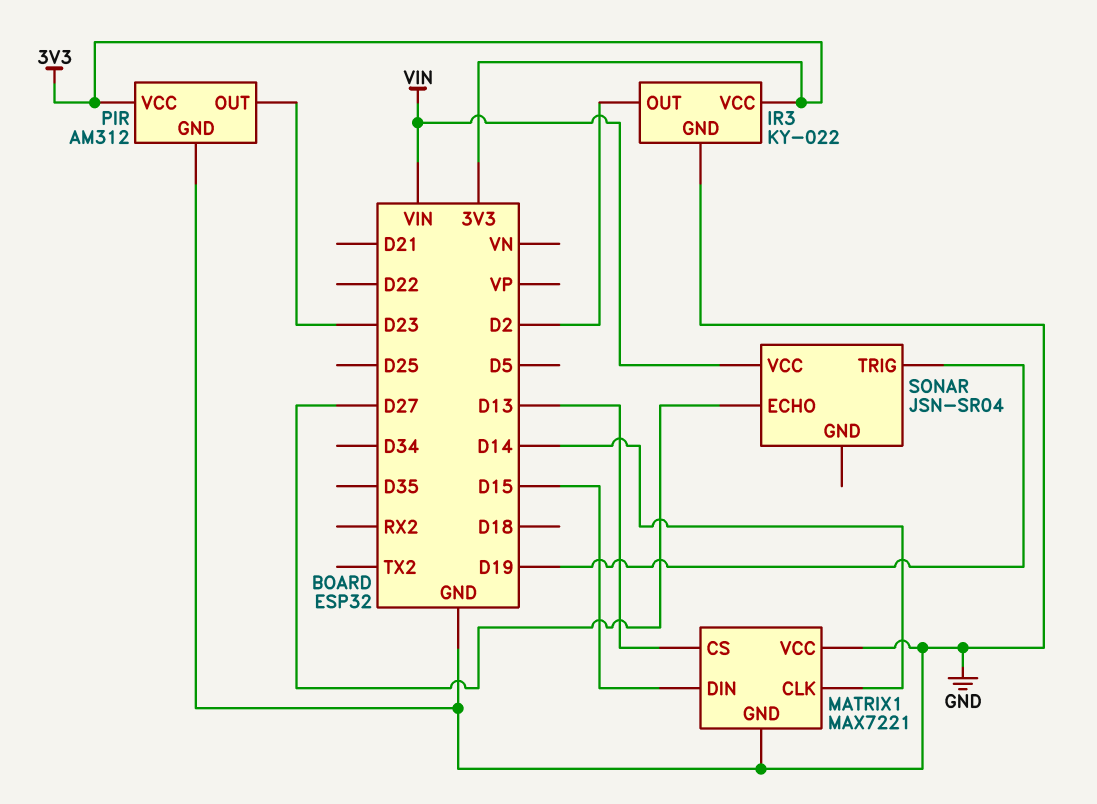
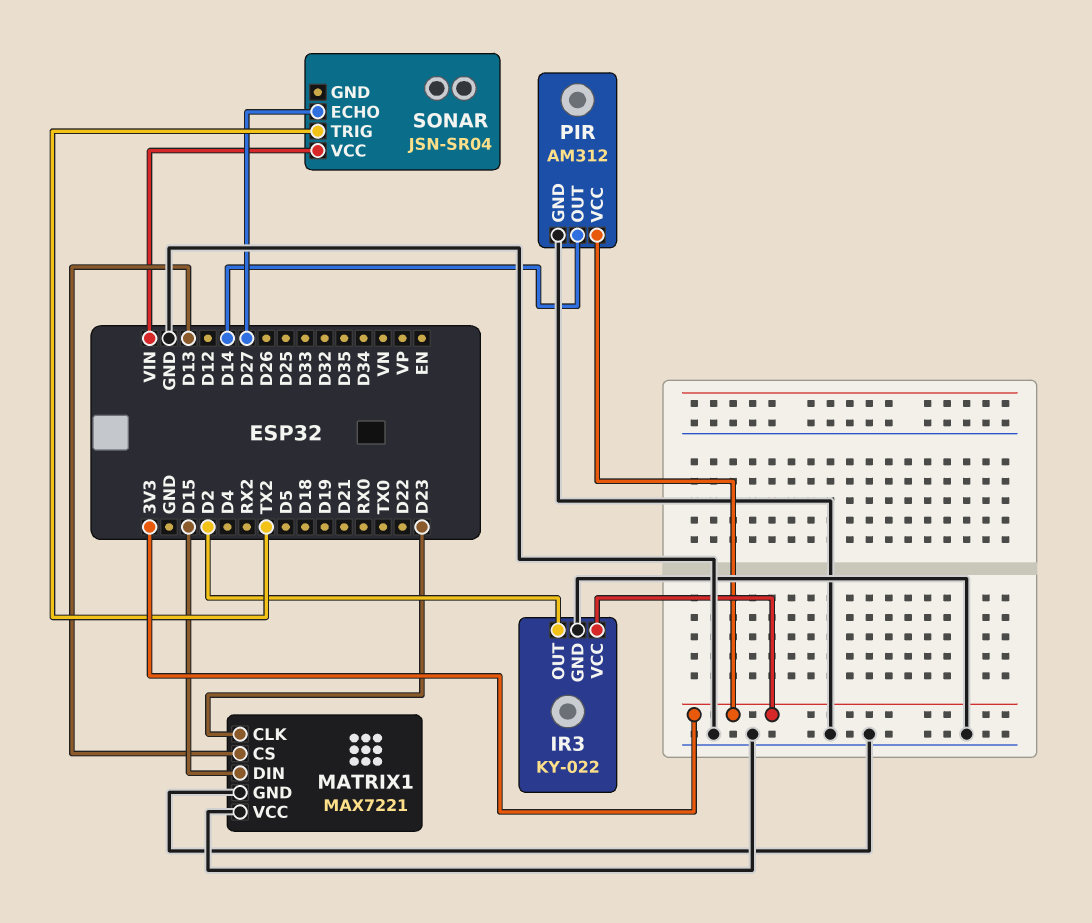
MATRIX1 pin CLK: D14 -> D23
PIR pin OUT: D23 -> D14
SONAR pin TRIG: D19 -> TX2

